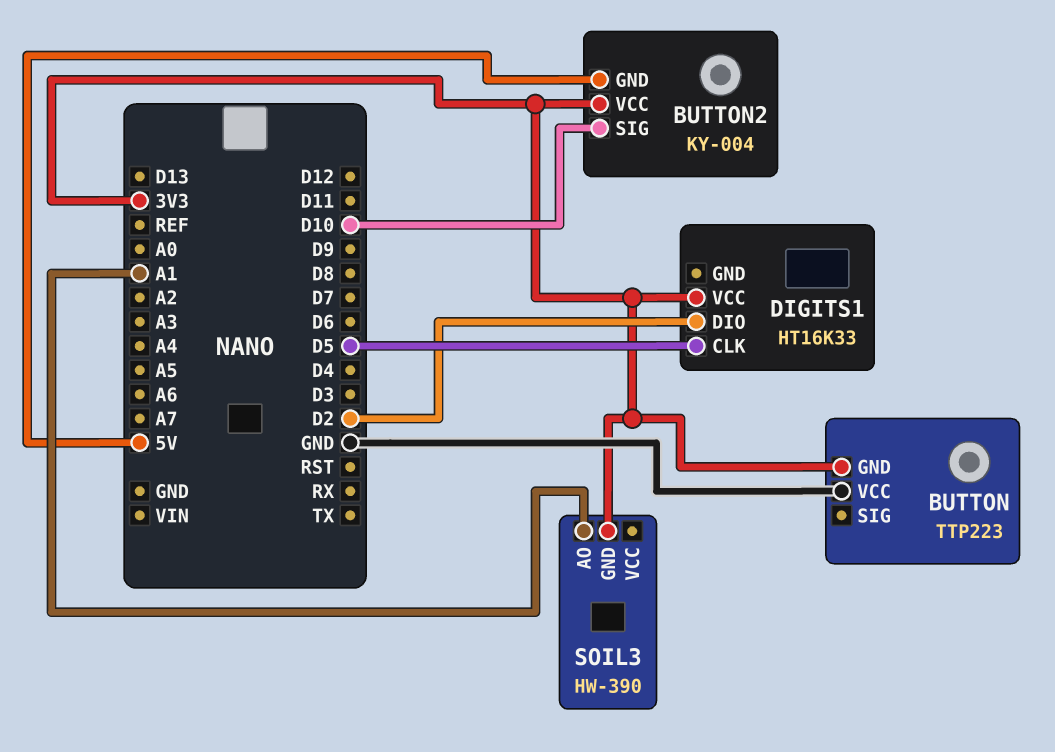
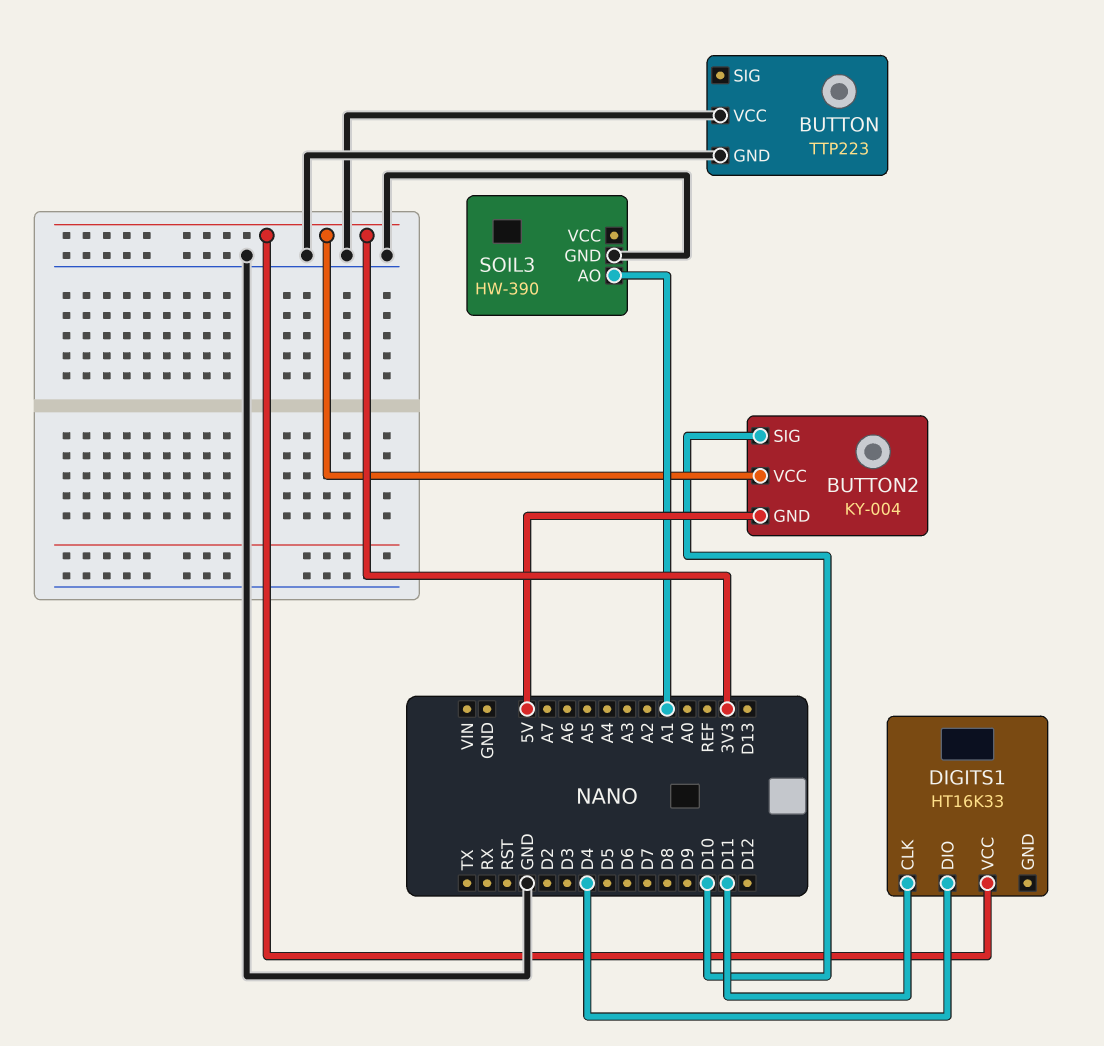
BUTTON pin GND: 3V3 -> GND
DIGITS1 pin CLK: D5 -> D11
DIGITS1 pin DIO: D2 -> D4
SOIL3 pin GND: 3V3 -> GND

